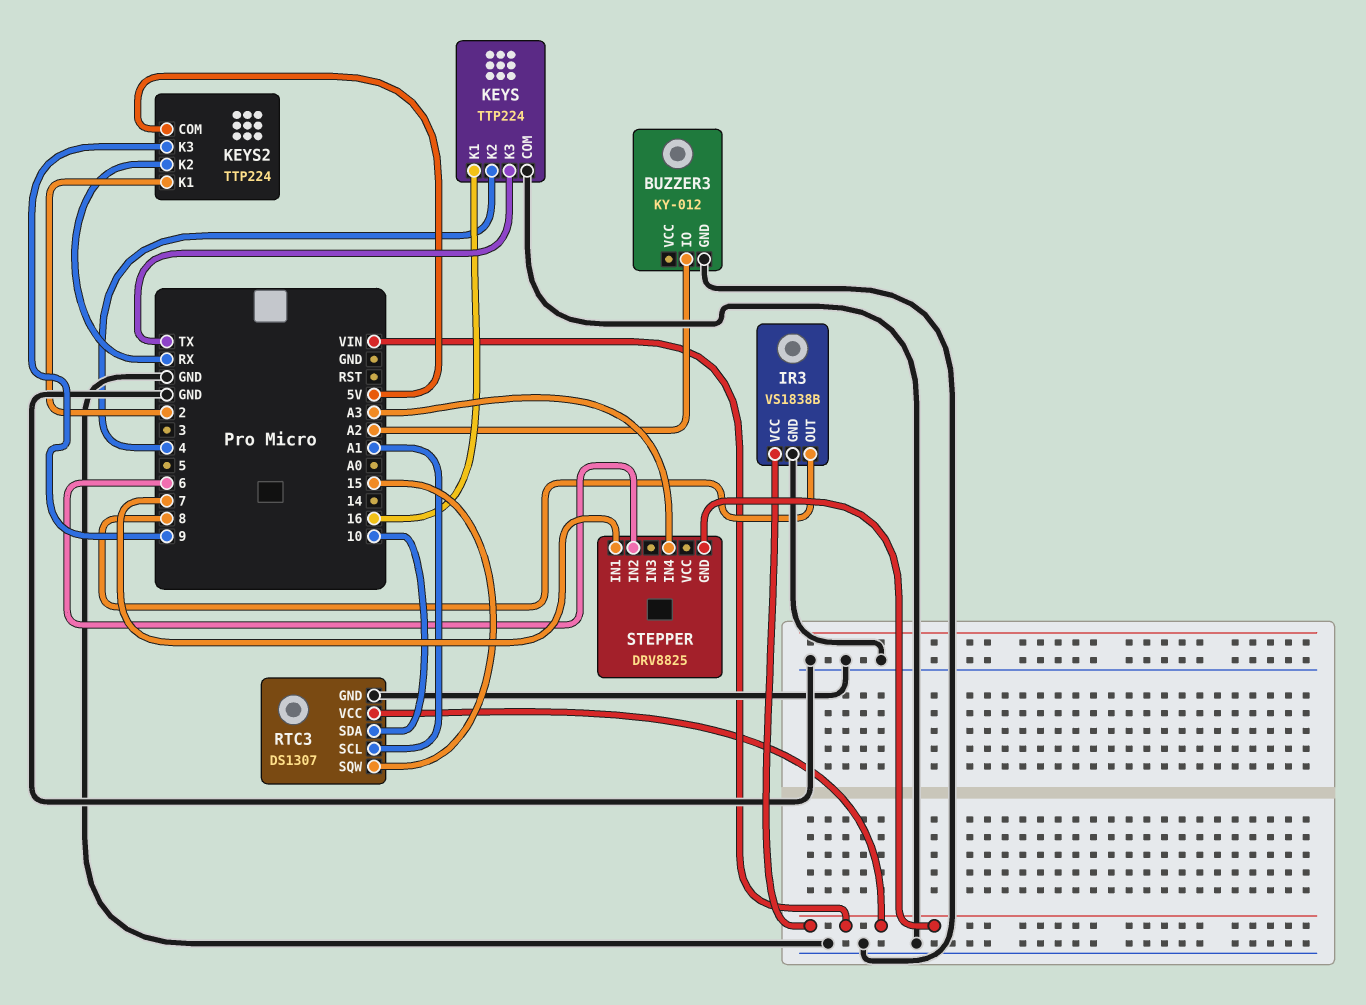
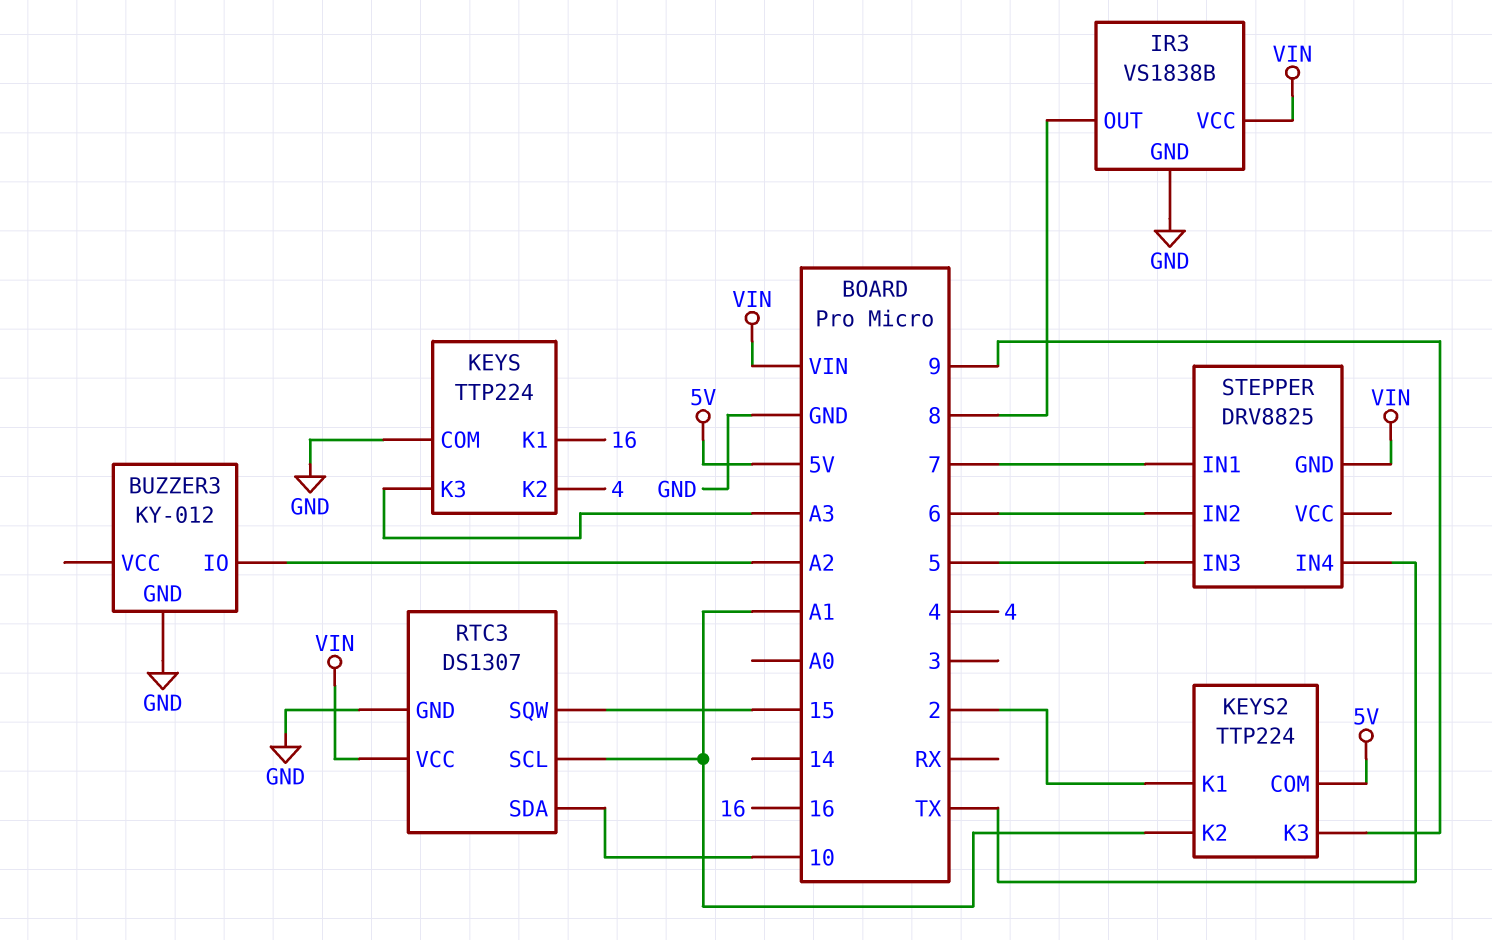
KEYS pin K3: TX -> A3
KEYS2 pin K2: RX -> A1
STEPPER pin IN3: none -> 5
STEPPER pin IN4: A3 -> TX

